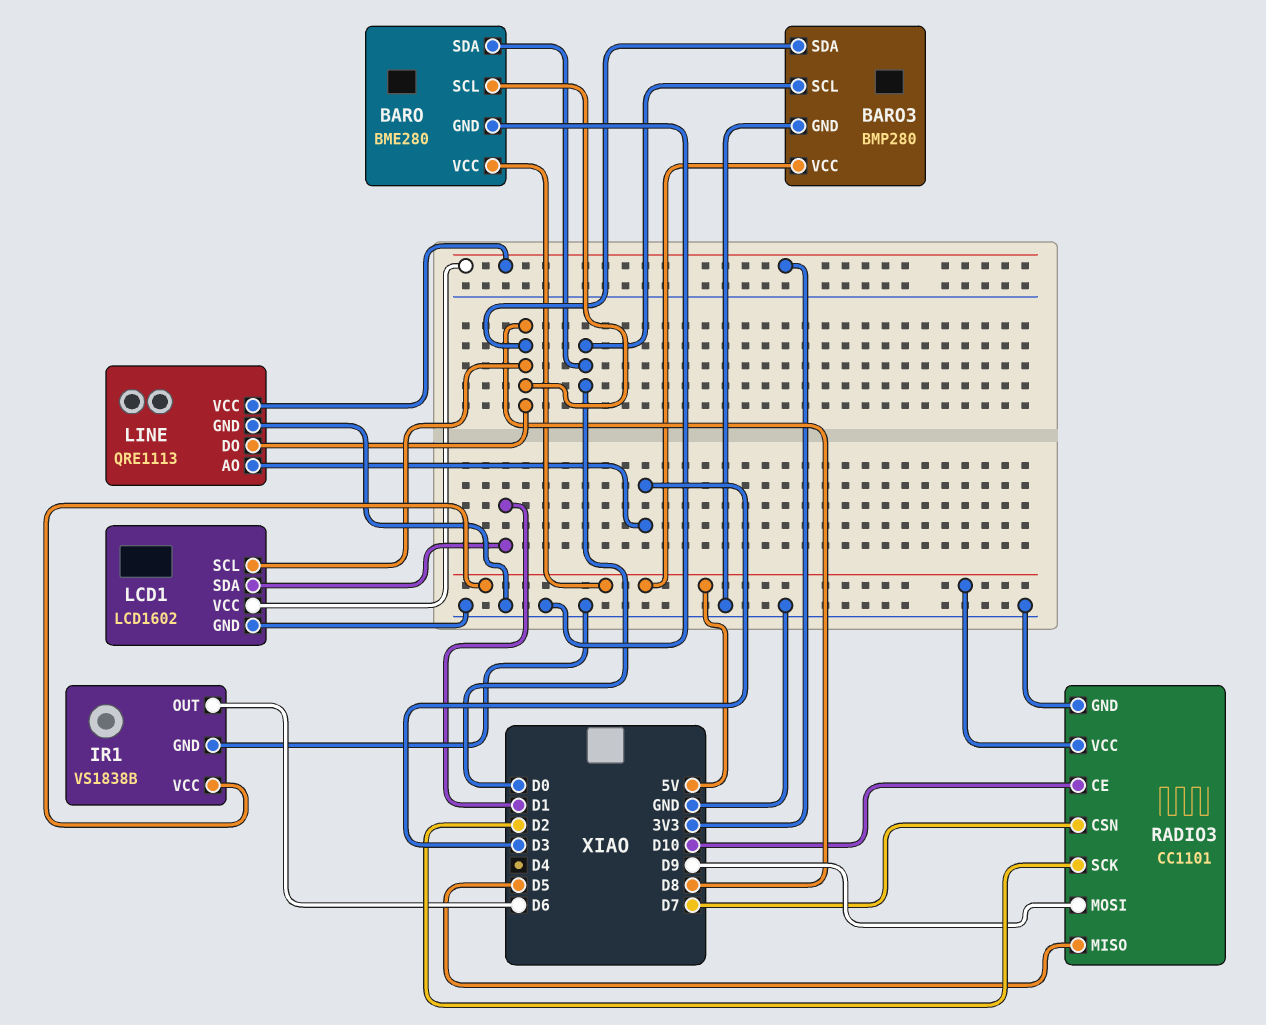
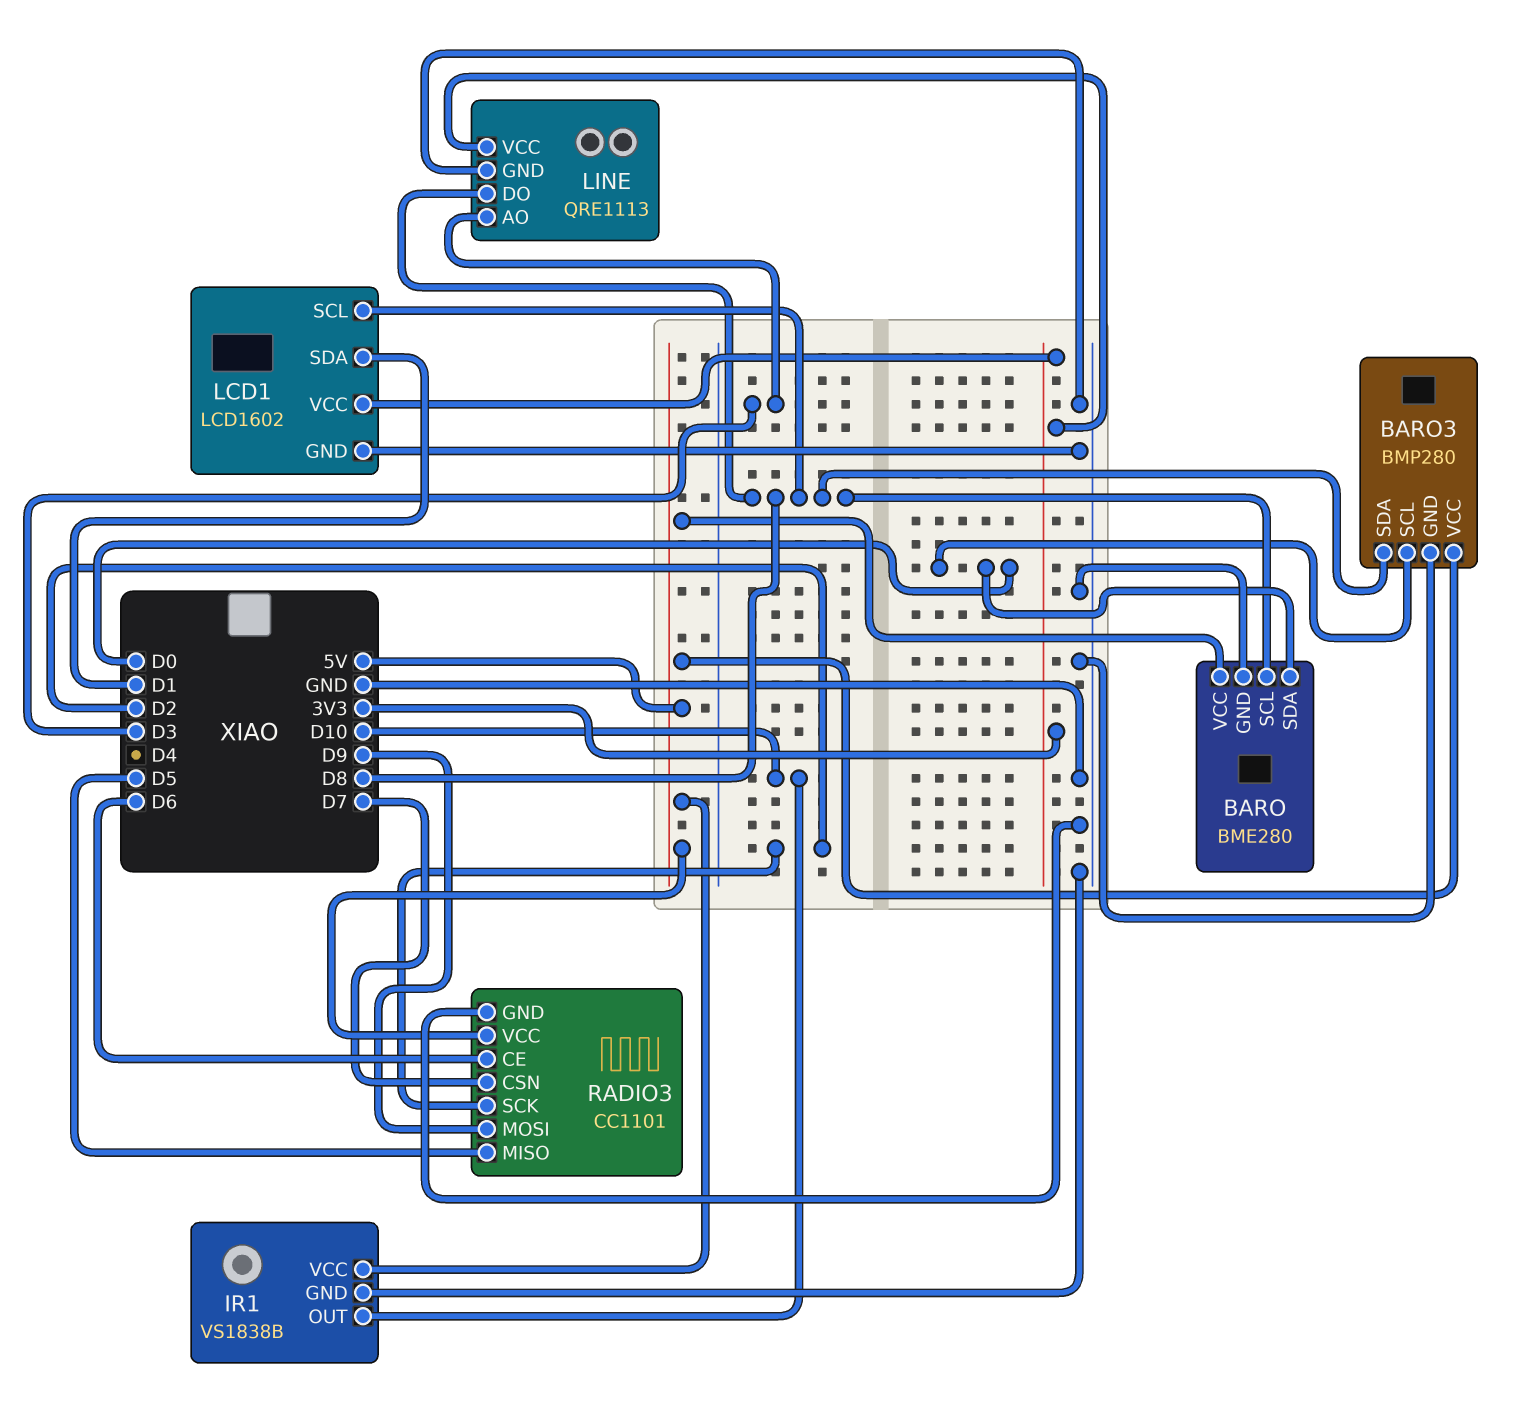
IR1 pin OUT: D6 -> D10
RADIO3 pin CE: D10 -> D6

